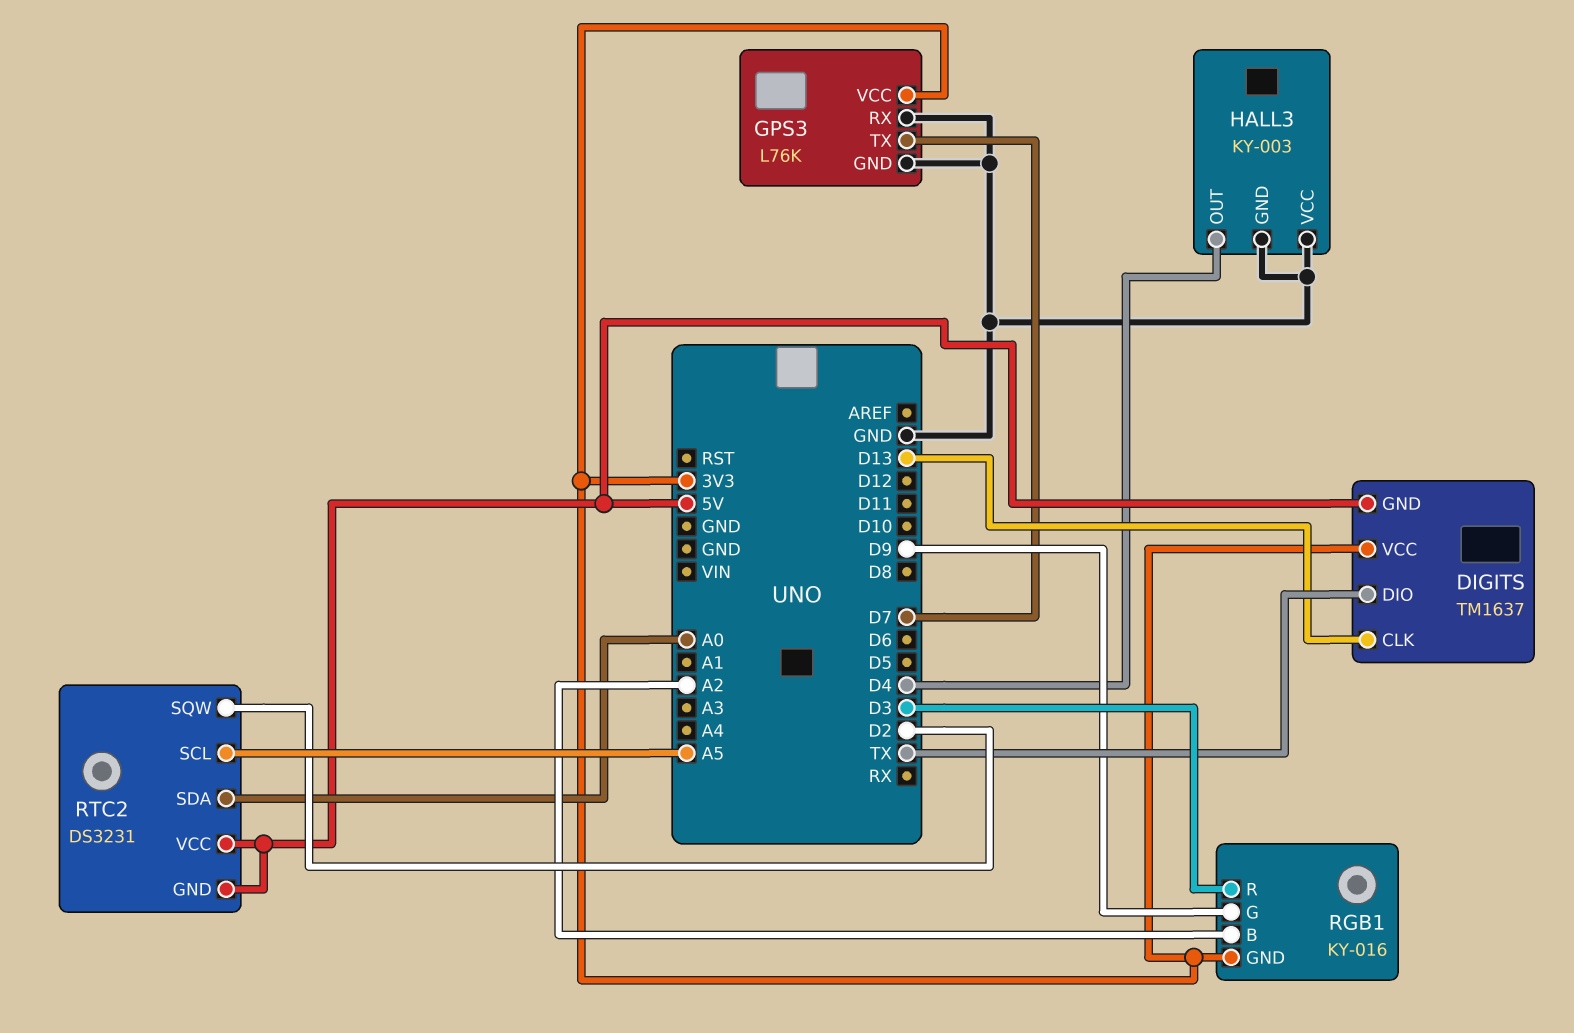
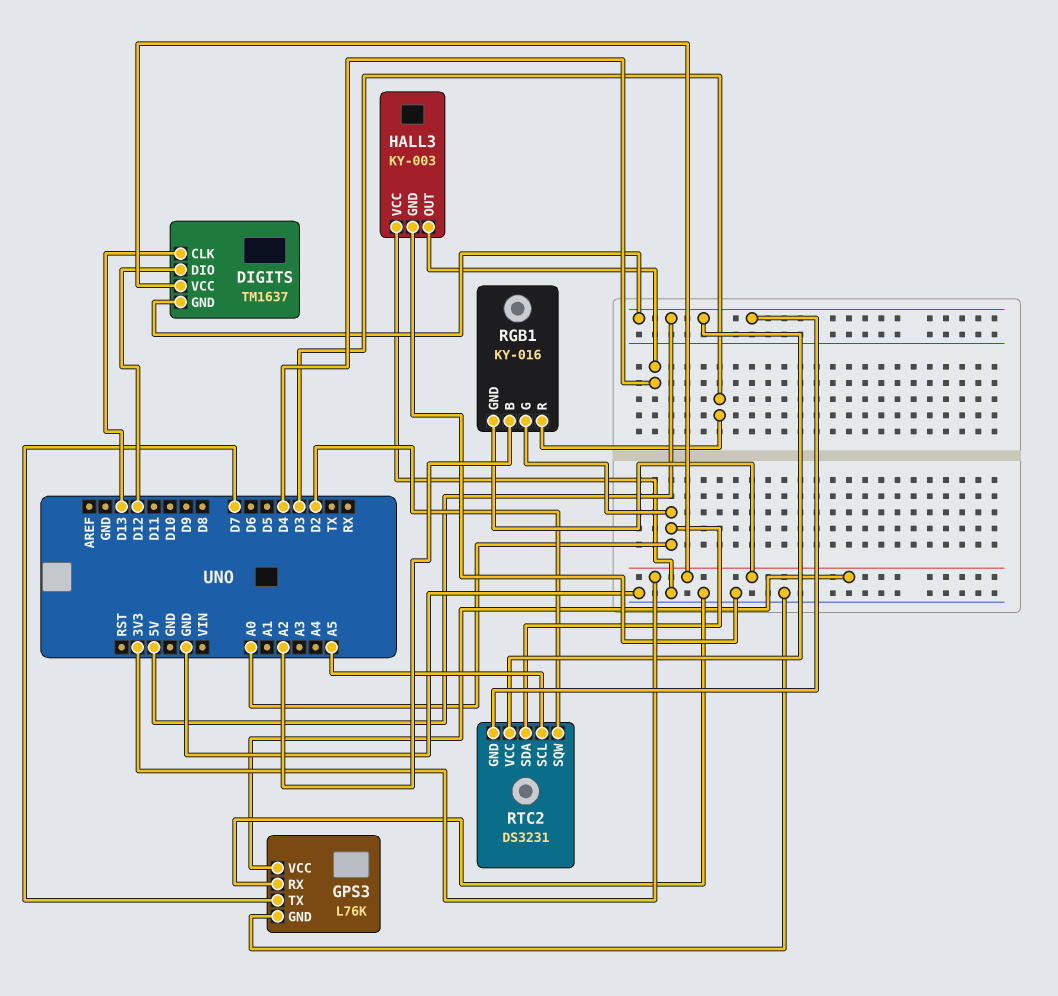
DIGITS pin DIO: TX -> D12
RGB1 pin G: D9 -> A0

